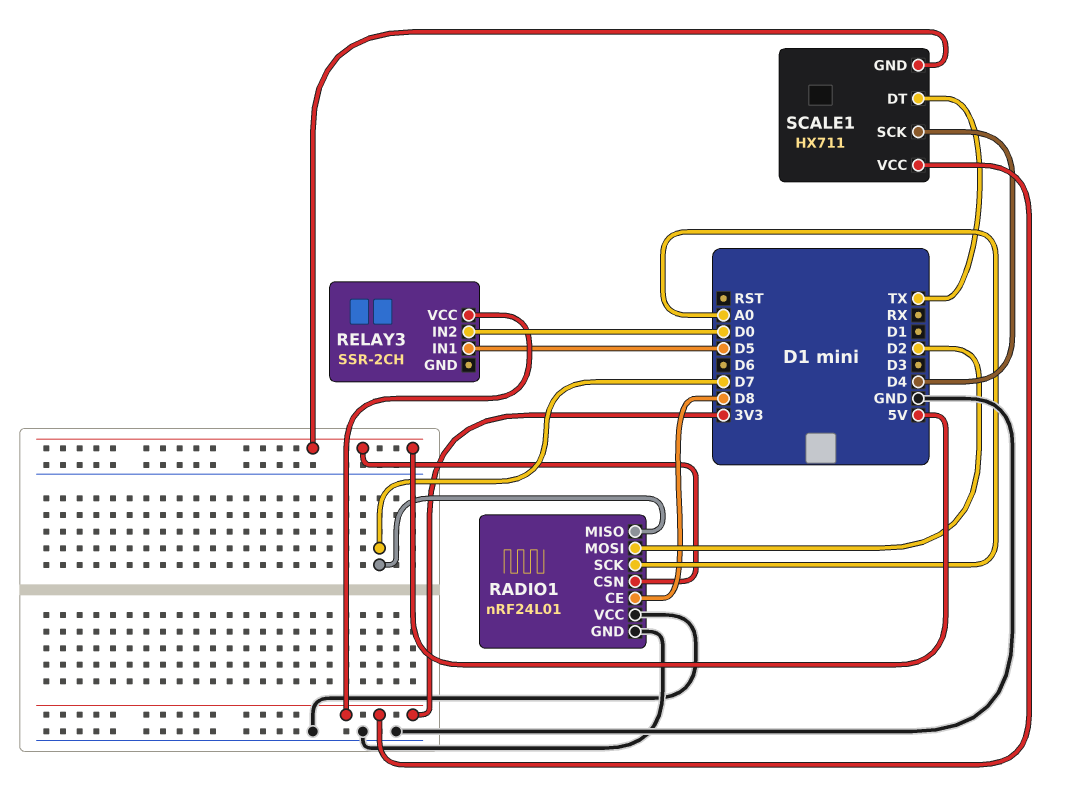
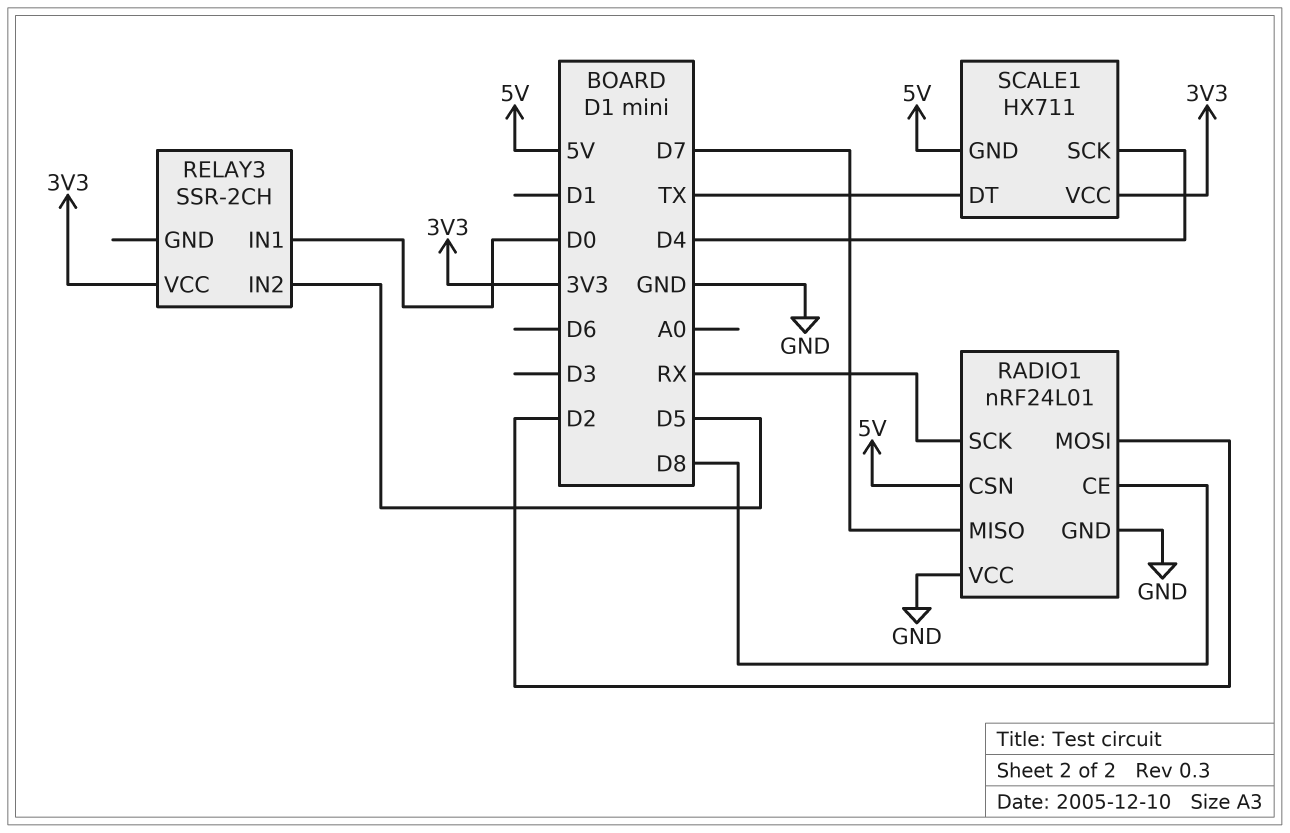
RADIO1 pin SCK: A0 -> RX
RELAY3 pin IN1: D5 -> D0
RELAY3 pin IN2: D0 -> D5

